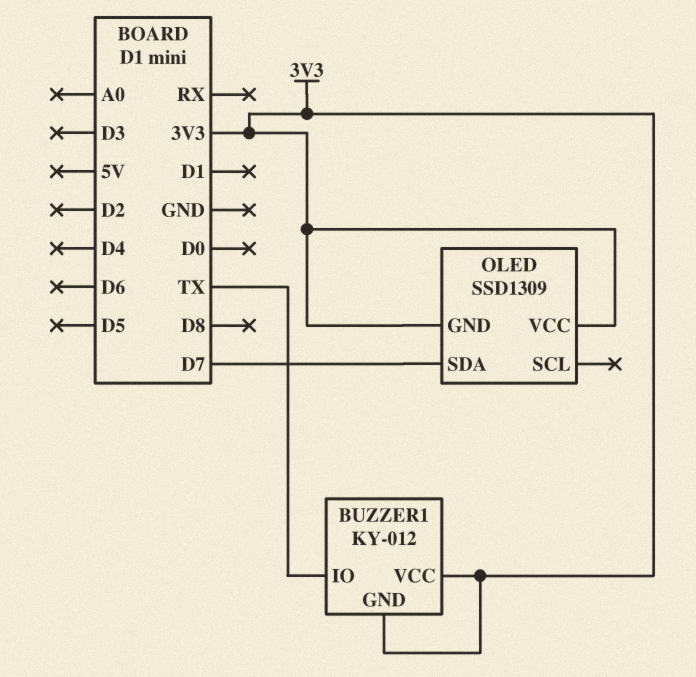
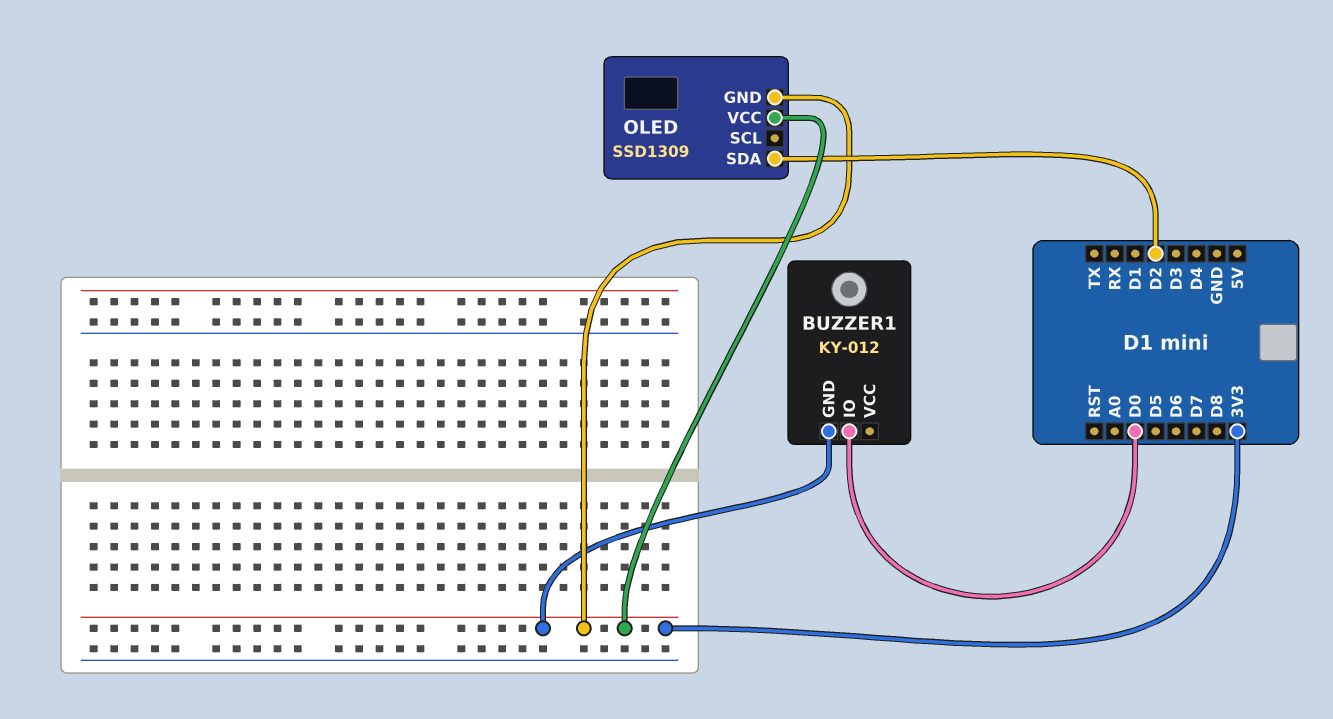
BUZZER1 pin IO: TX -> D0
BUZZER1 pin VCC: 3V3 -> none
OLED pin SDA: D7 -> D2

